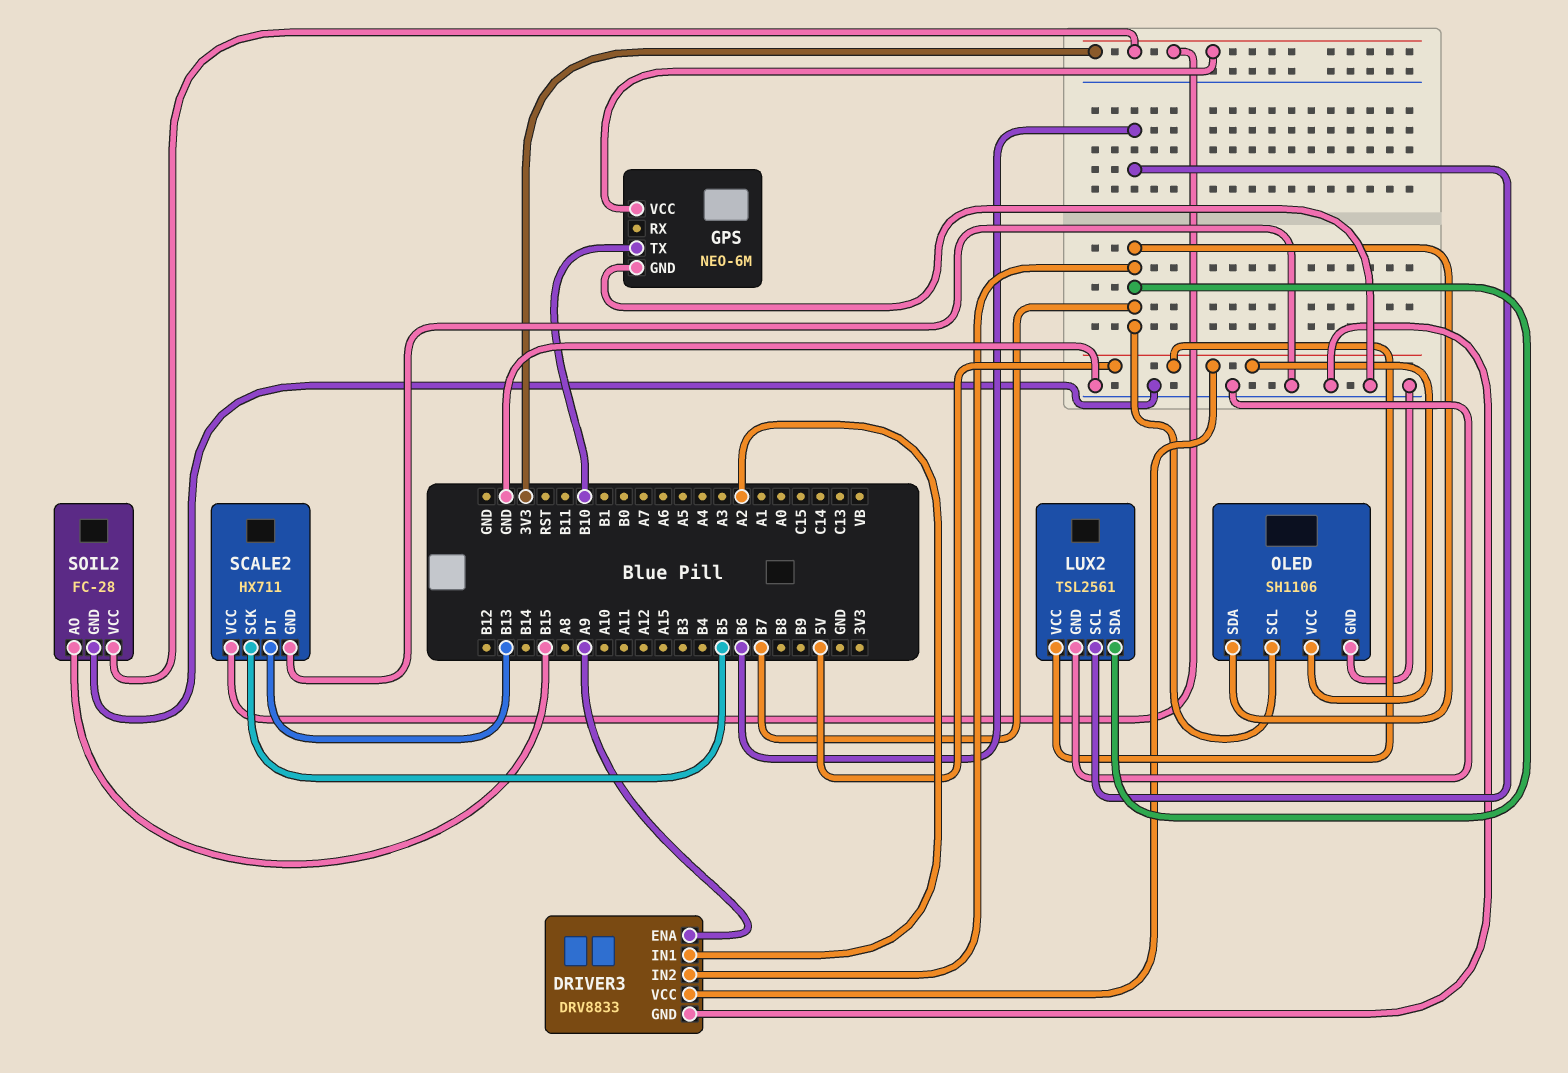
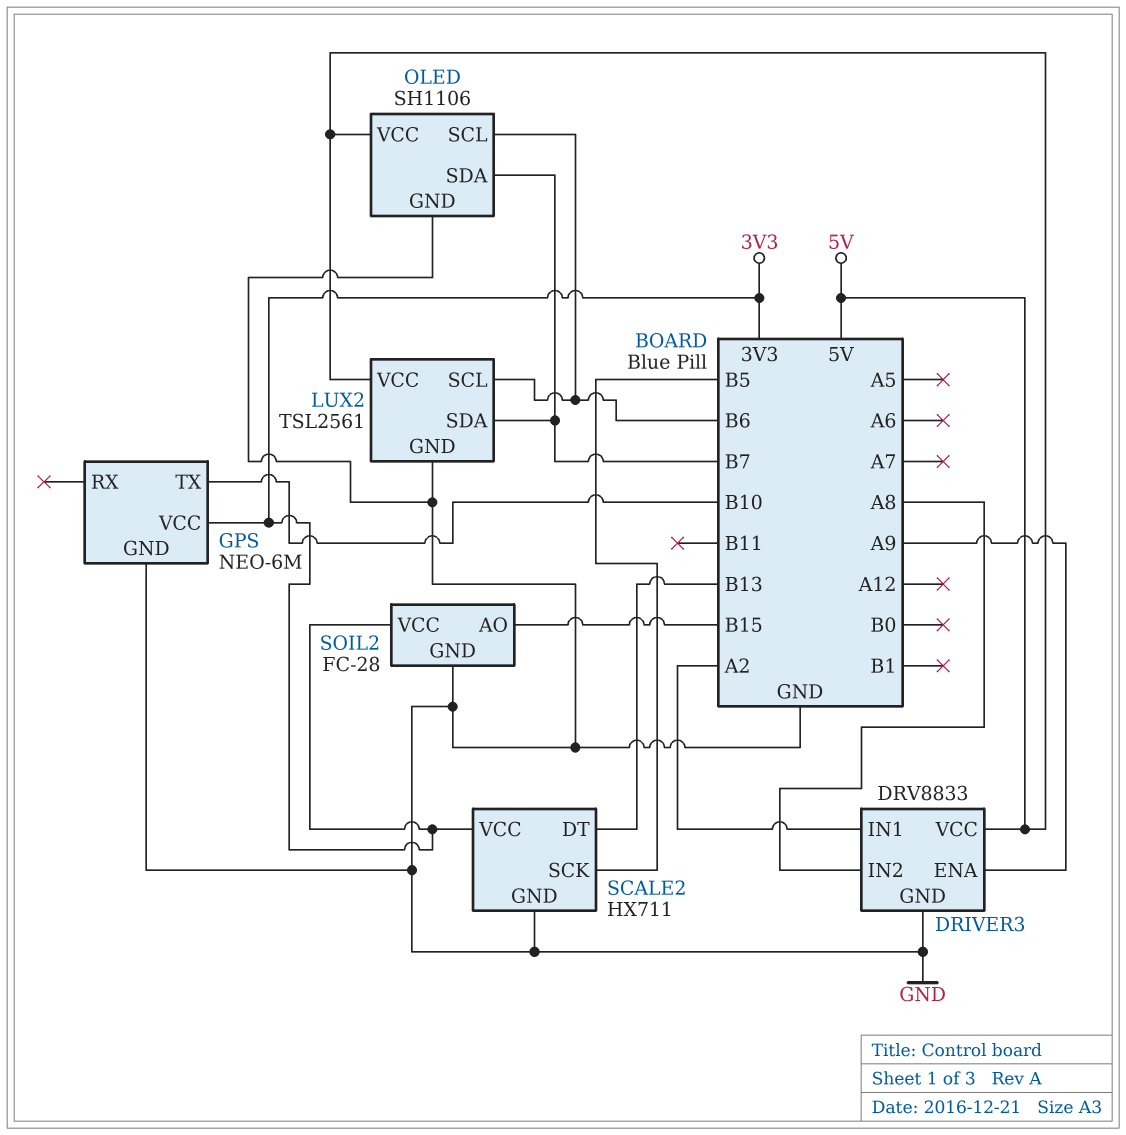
DRIVER3 pin IN2: B7 -> A8
OLED pin SCL: B7 -> B6

